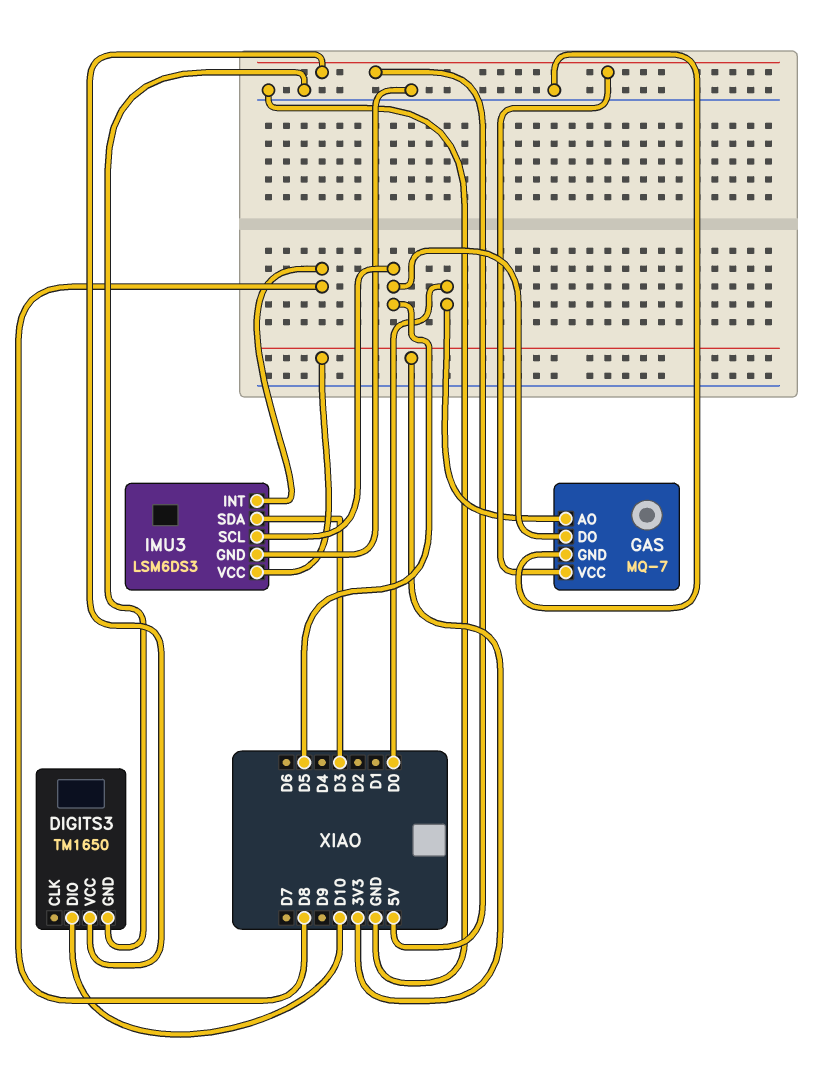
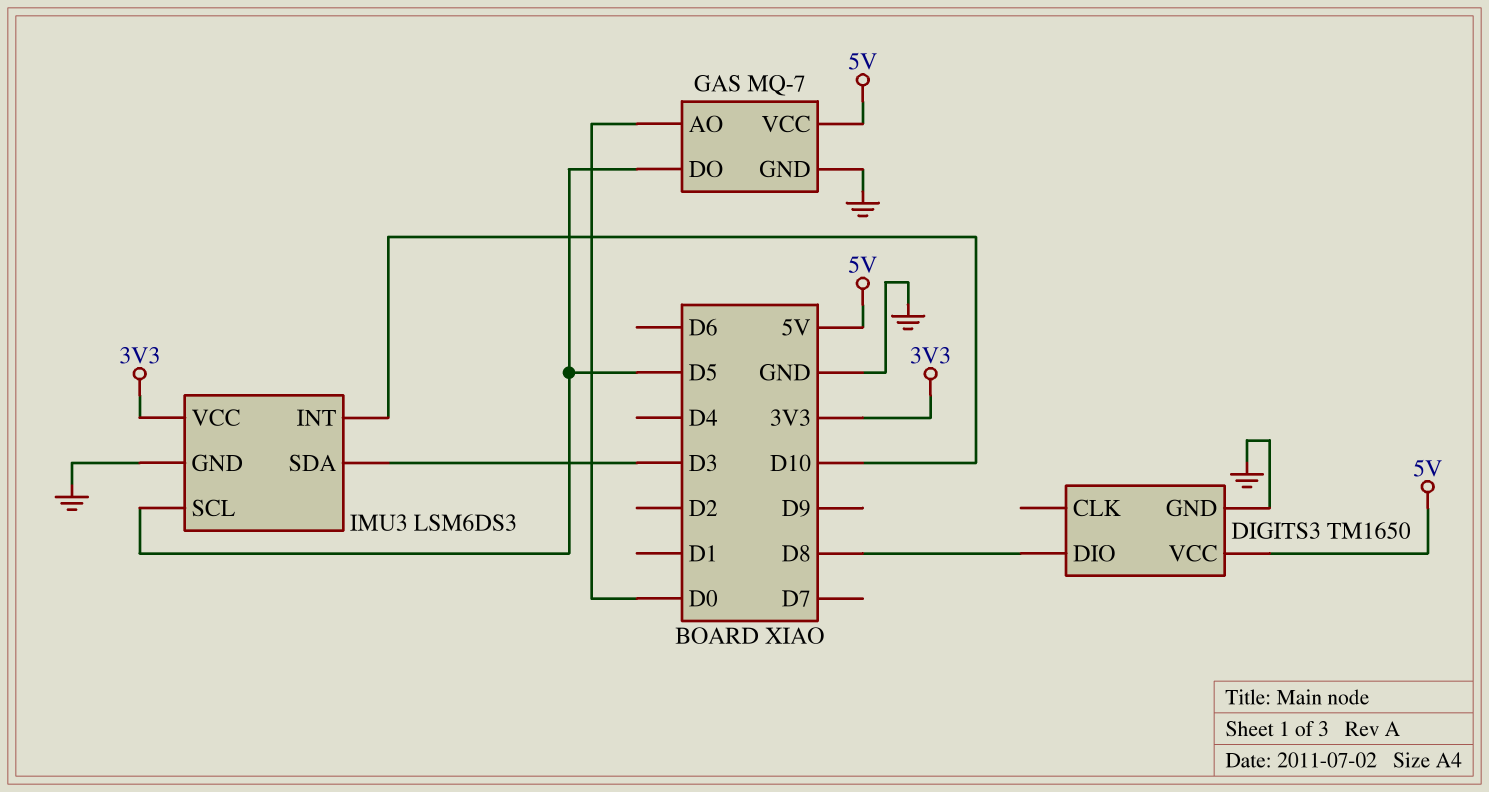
DIGITS3 pin DIO: D10 -> D8
IMU3 pin INT: D8 -> D10

